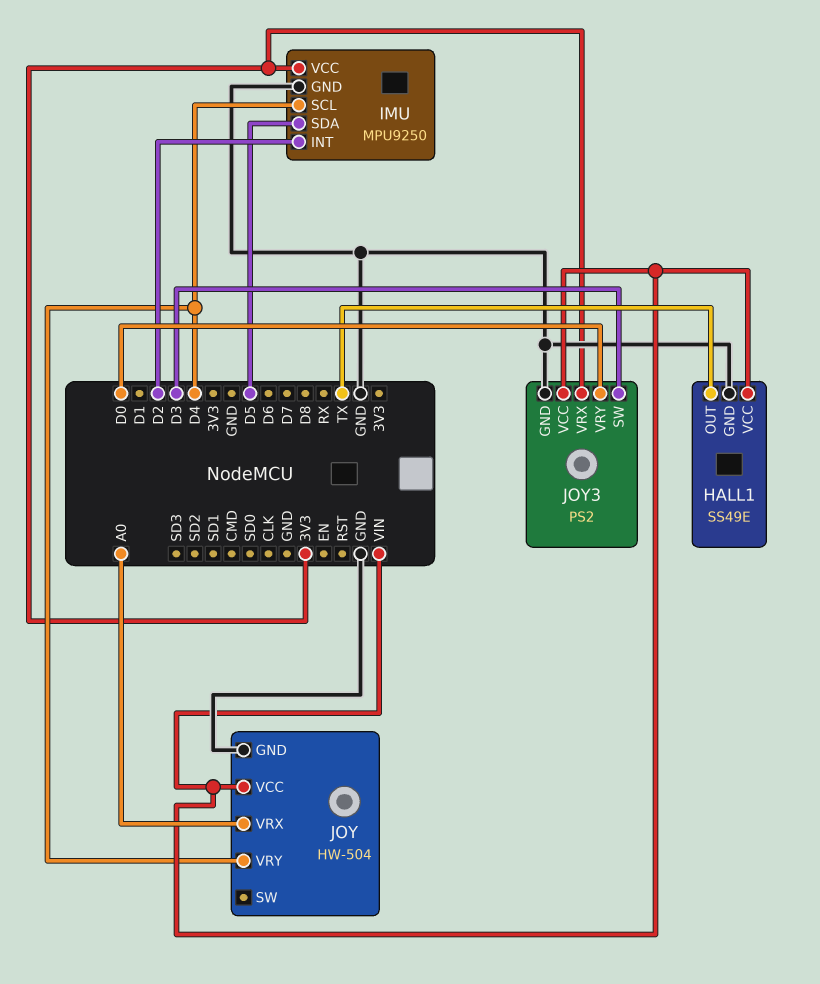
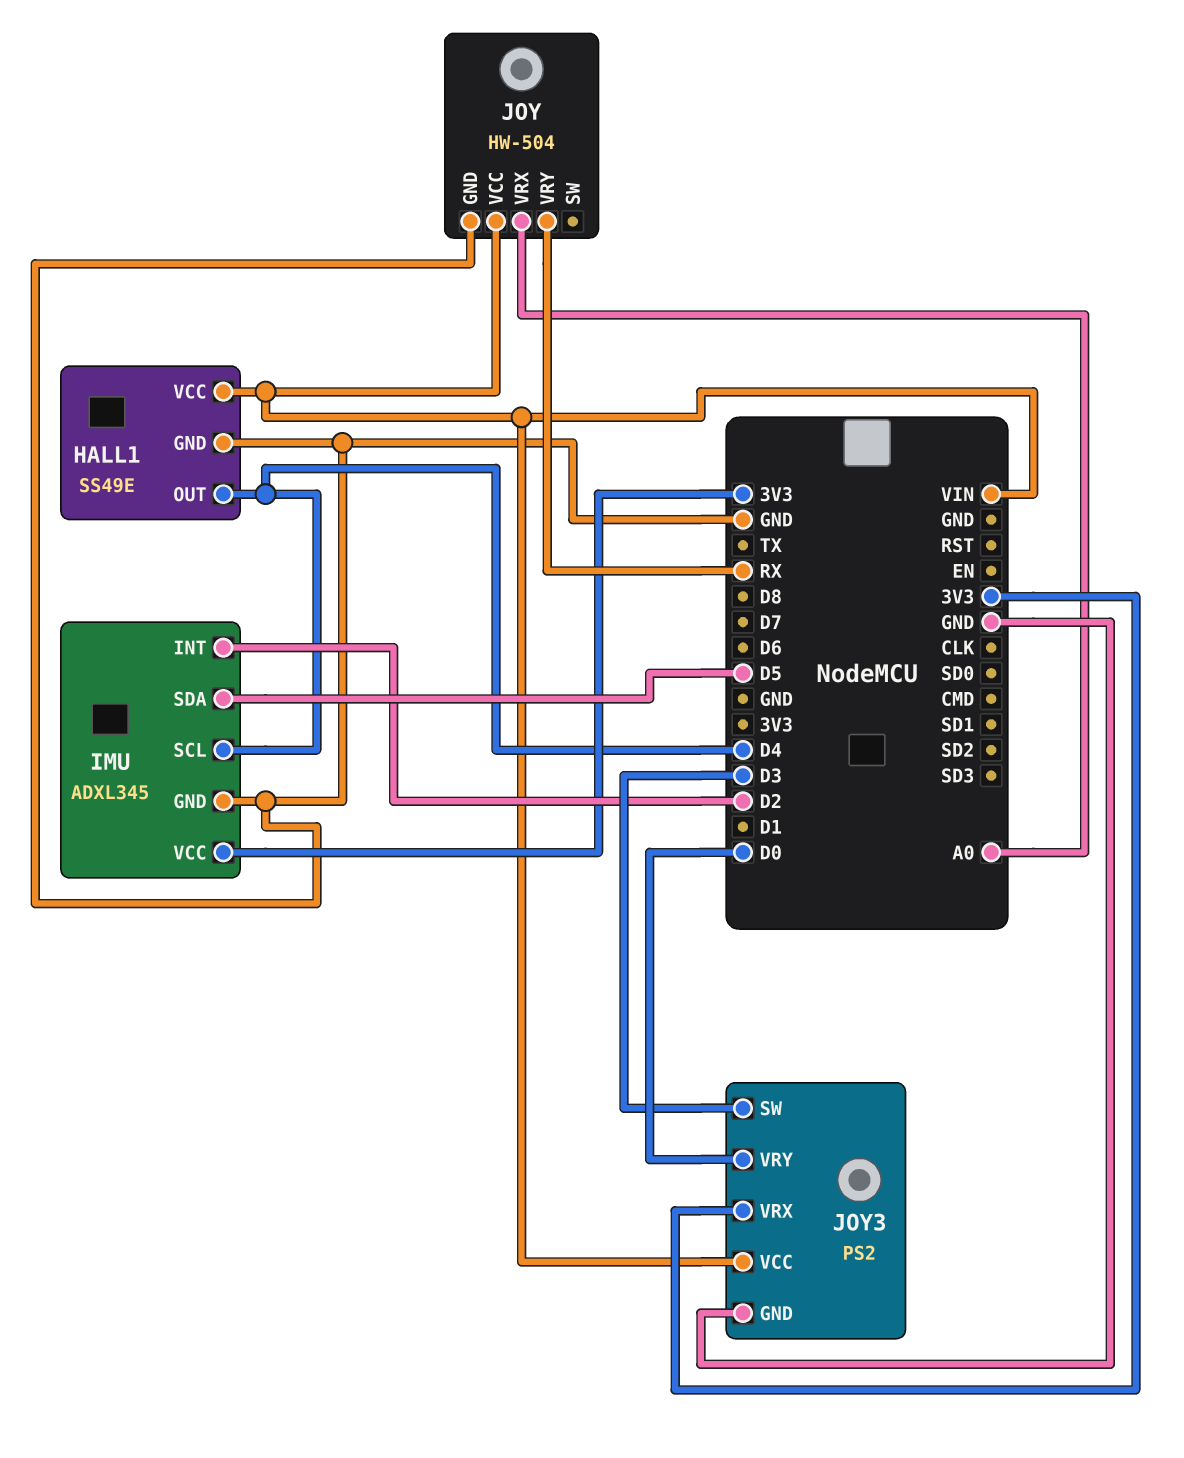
HALL1 pin OUT: TX -> D4
IMU: MPU9250 -> ADXL345
JOY pin VRY: D4 -> RX

